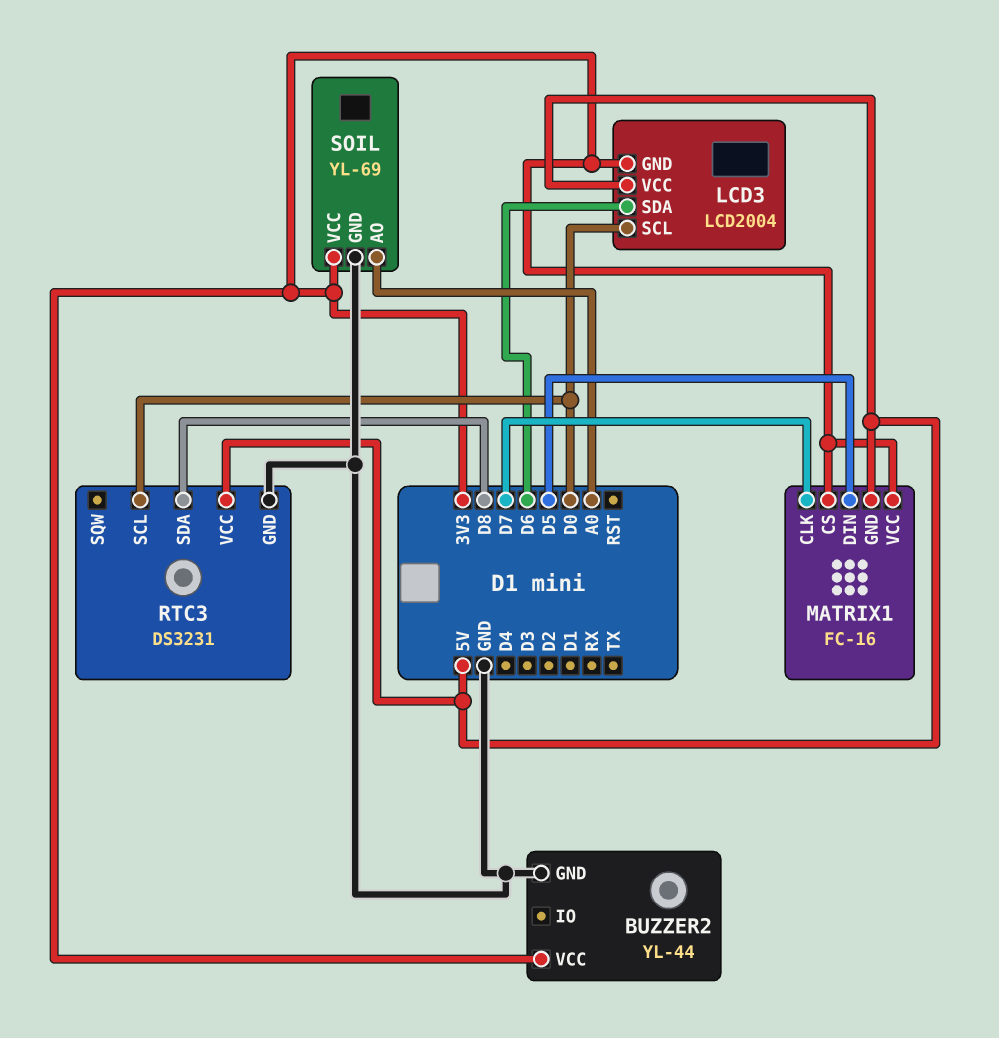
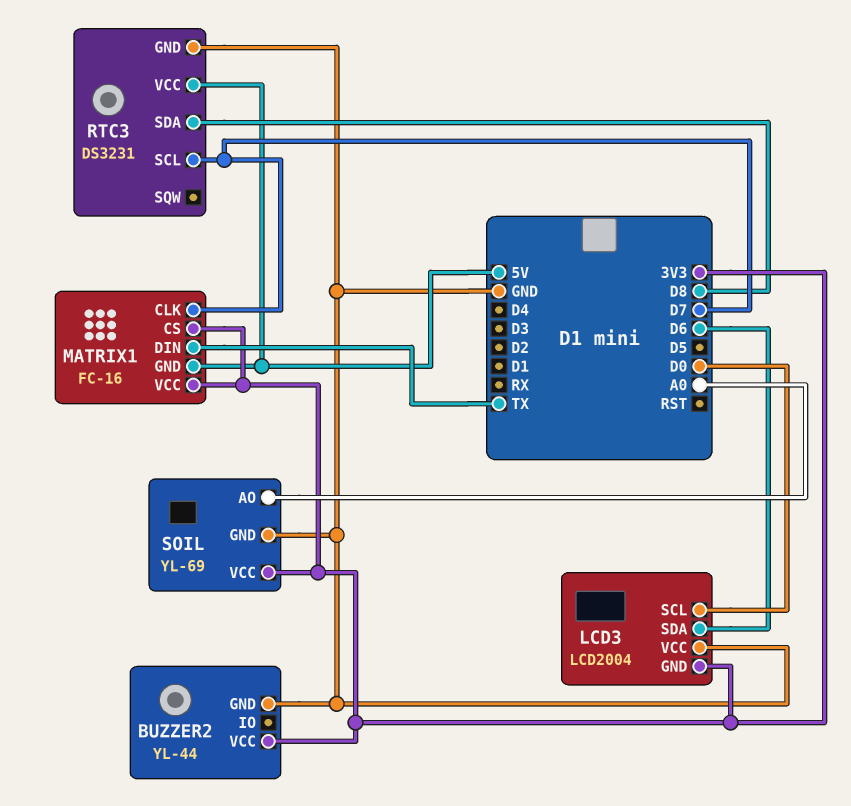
LCD3 pin VCC: 5V -> GND
MATRIX1 pin DIN: D5 -> TX
RTC3 pin SCL: D0 -> D7

